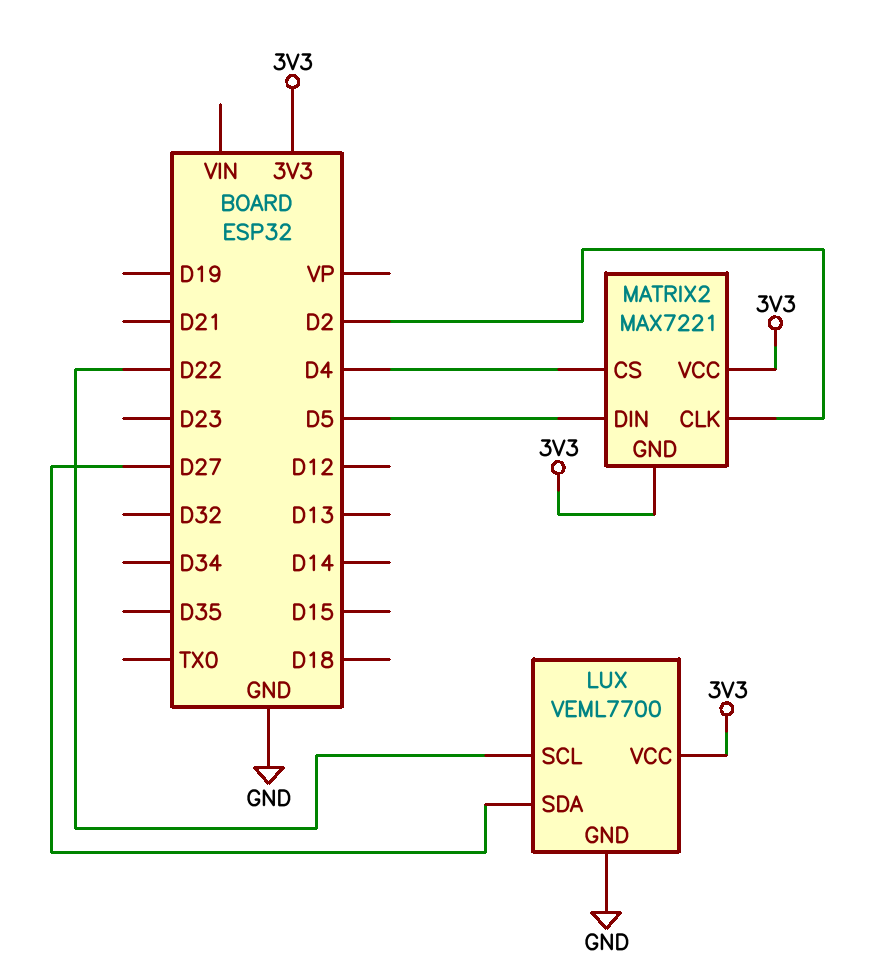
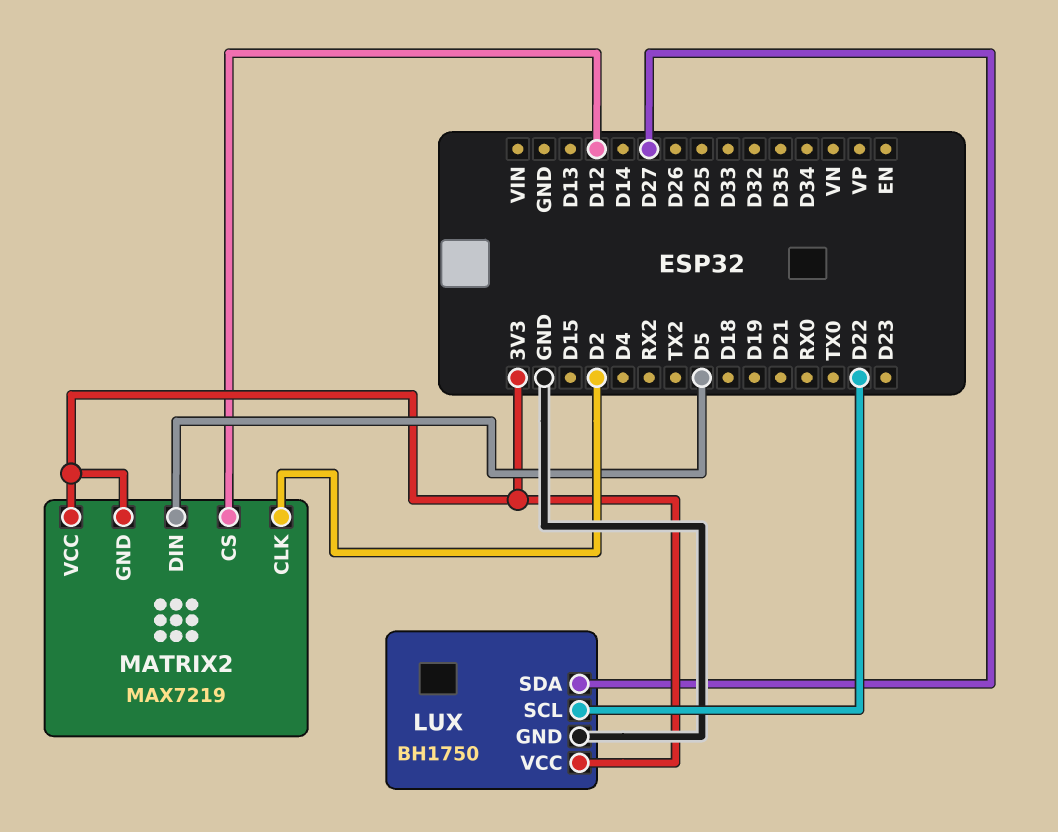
LUX: VEML7700 -> BH1750
MATRIX2: MAX7221 -> MAX7219
MATRIX2 pin CS: D4 -> D12

